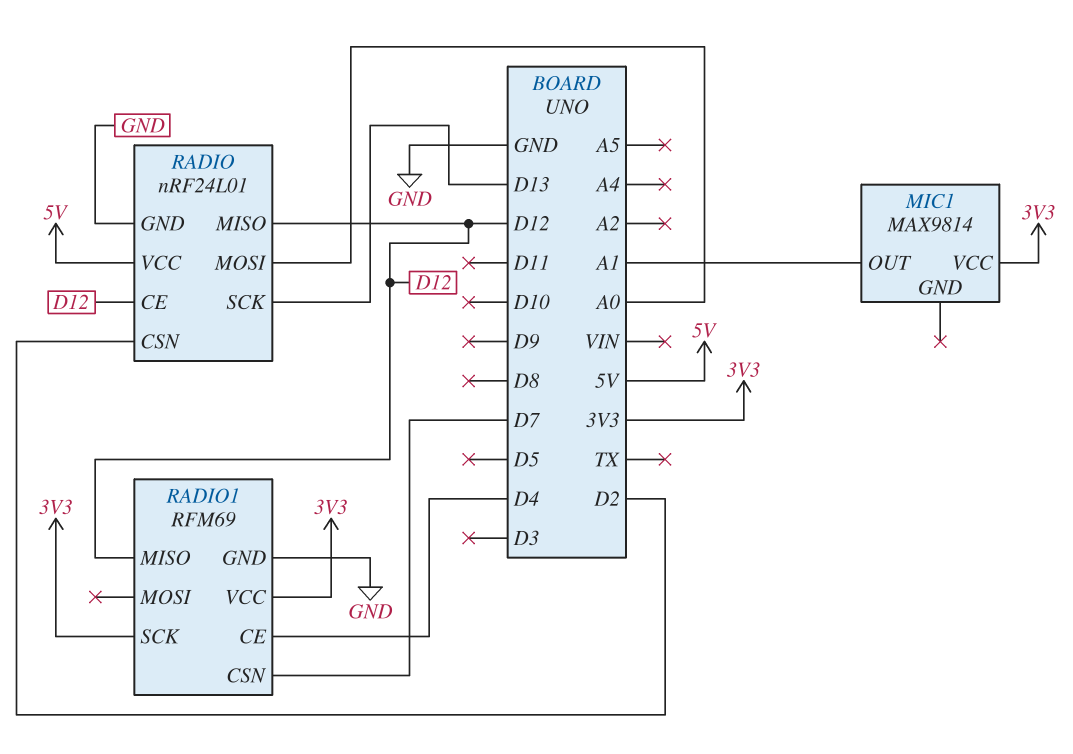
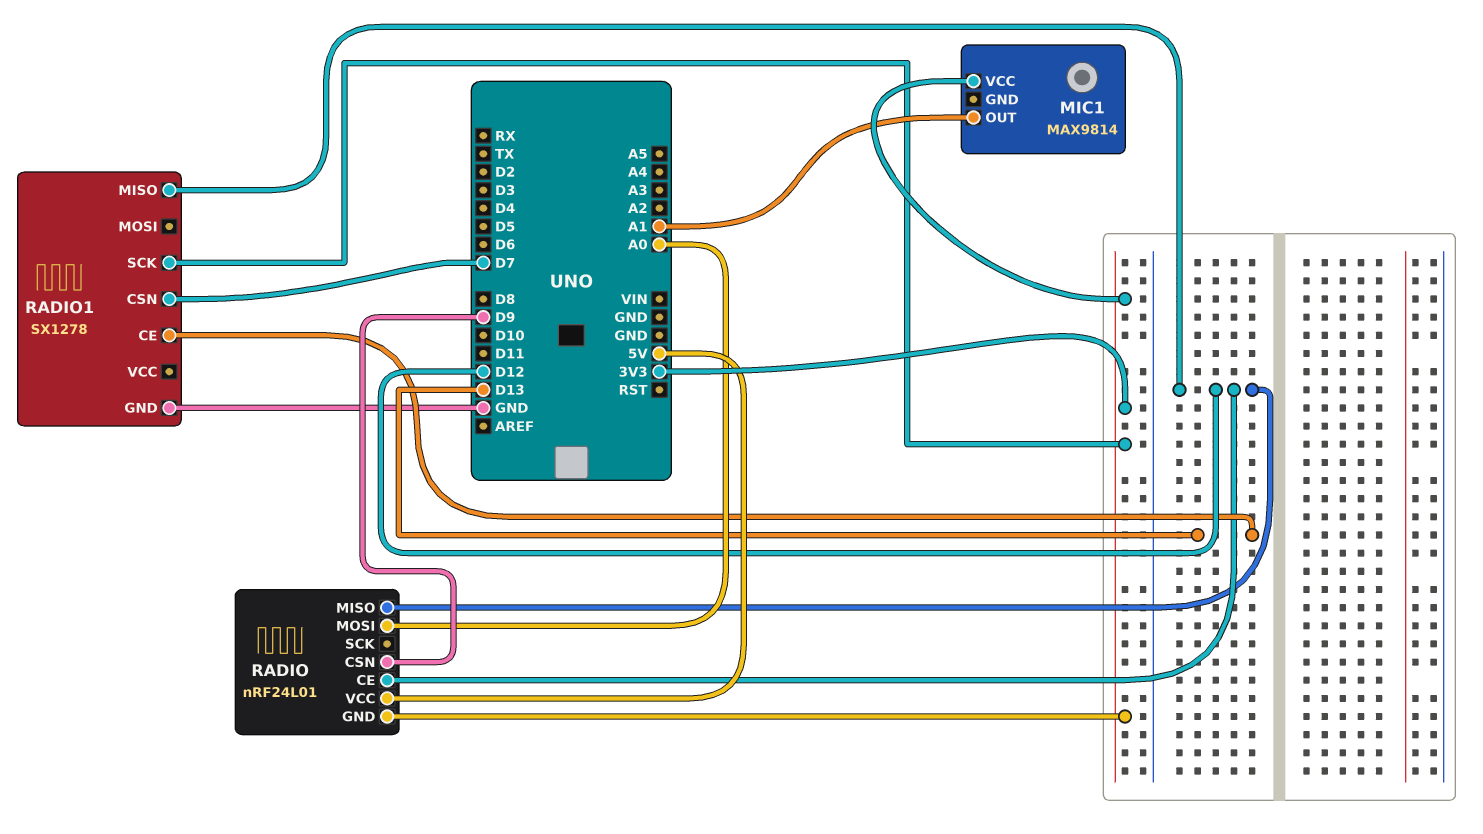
RADIO pin CSN: D2 -> D9
RADIO pin GND: GND -> 3V3
RADIO pin SCK: D13 -> none
RADIO1: RFM69 -> SX1278
RADIO1 pin CE: D4 -> D13
RADIO1 pin VCC: 3V3 -> none

